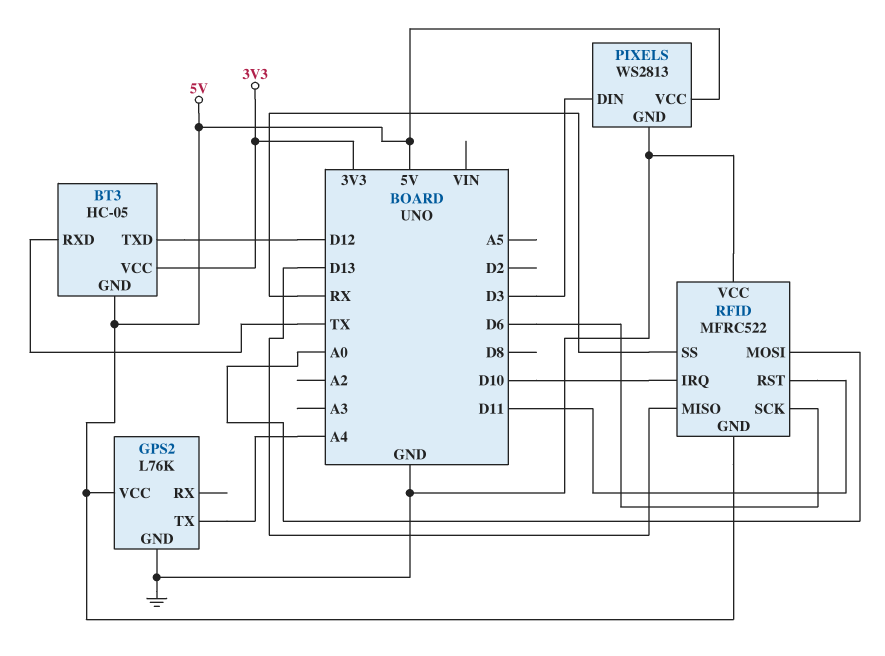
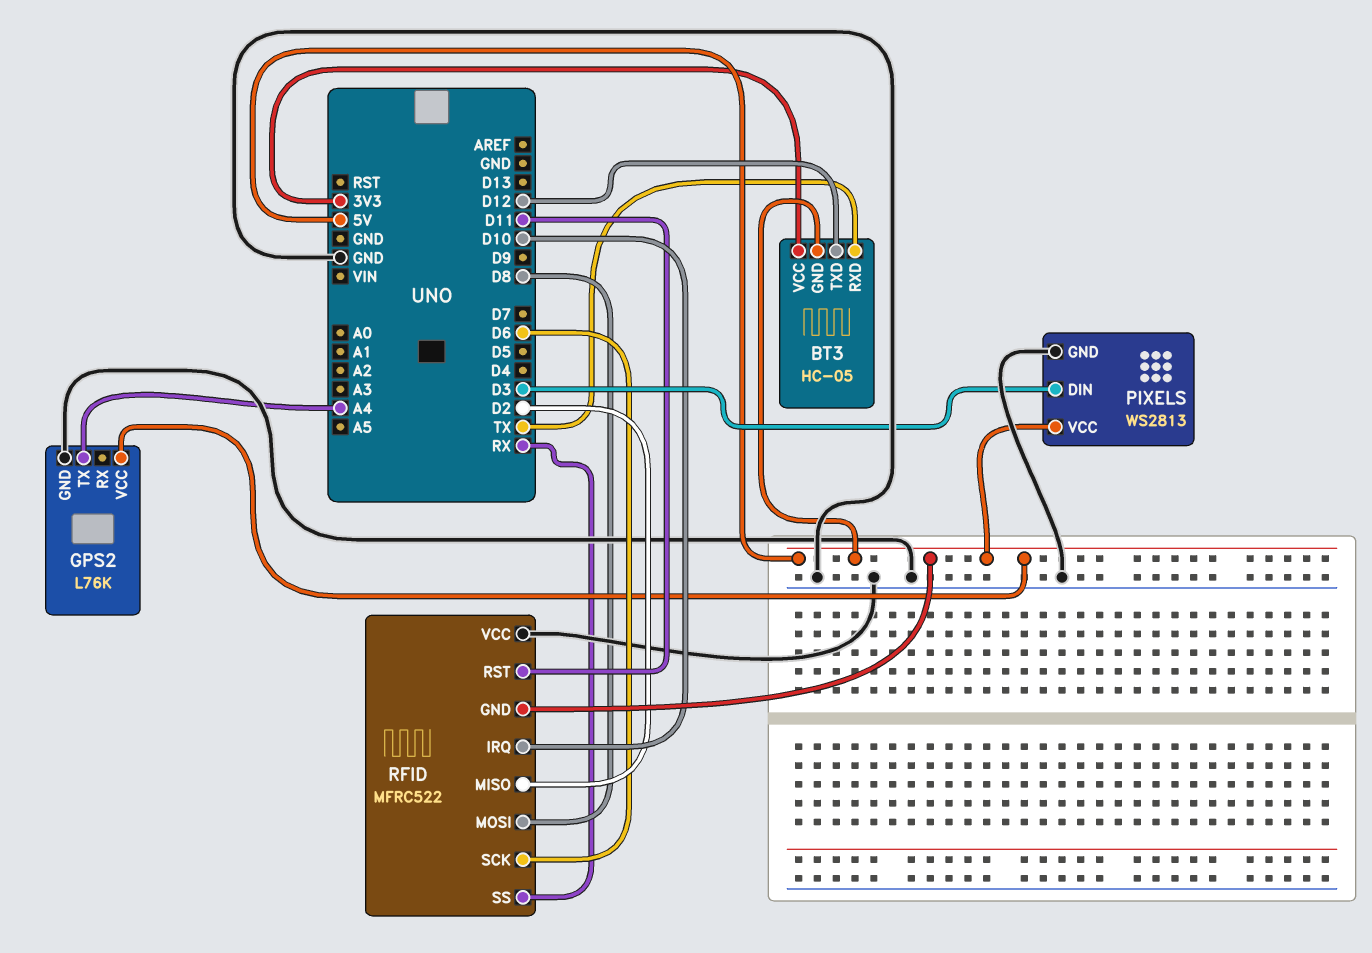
RFID pin MISO: D13 -> D2
RFID pin MOSI: A0 -> D8

